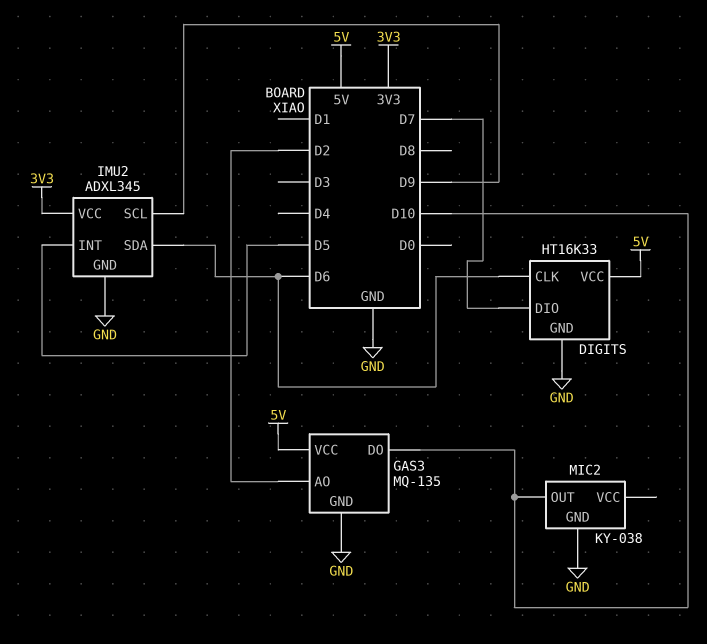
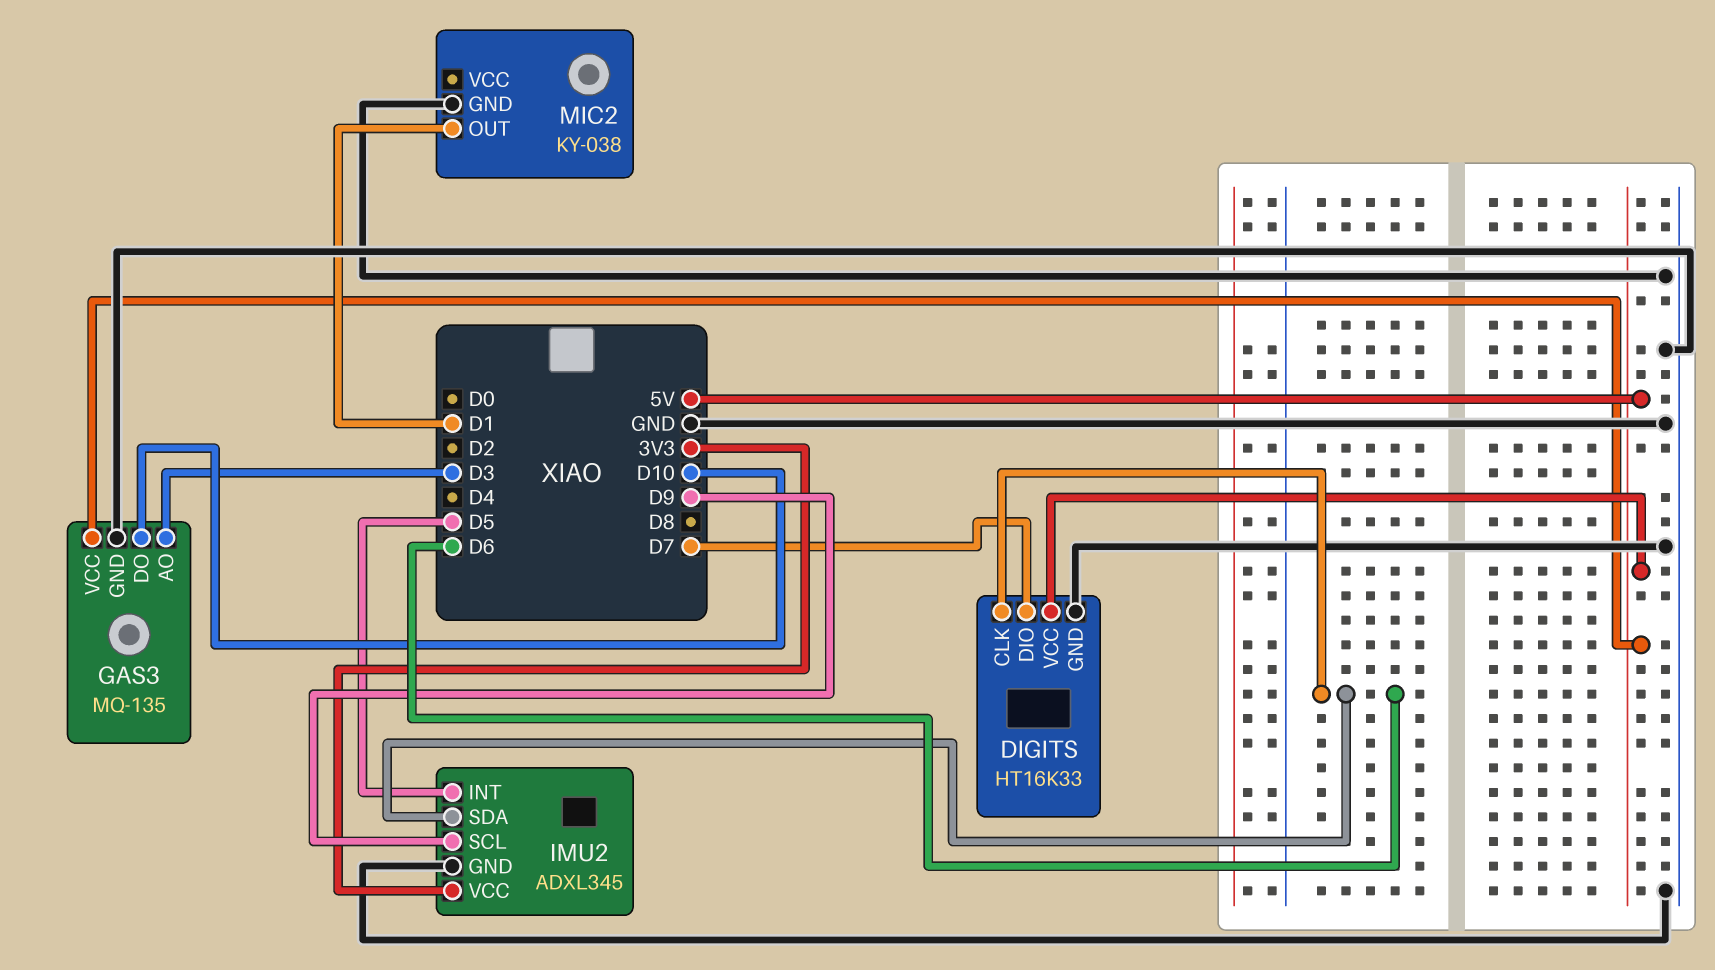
GAS3 pin AO: D2 -> D3
MIC2 pin OUT: D10 -> D1

